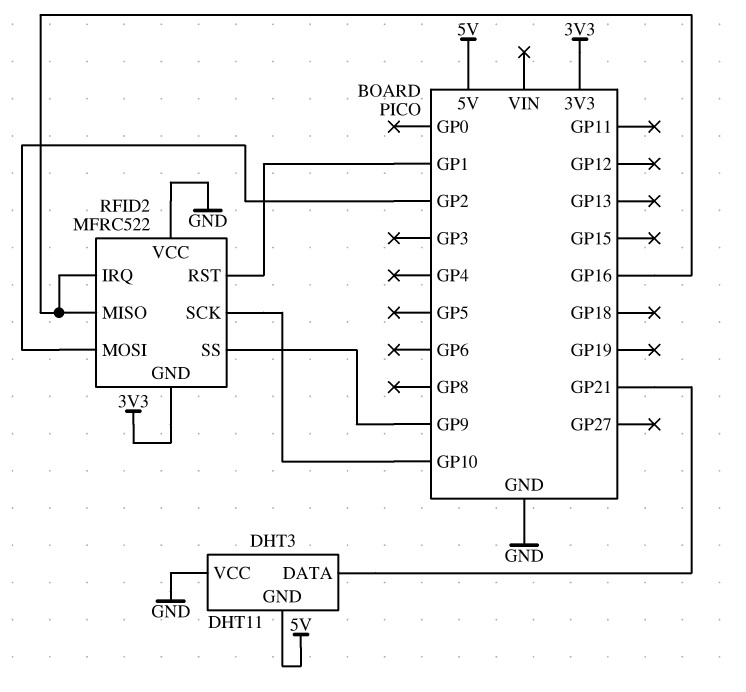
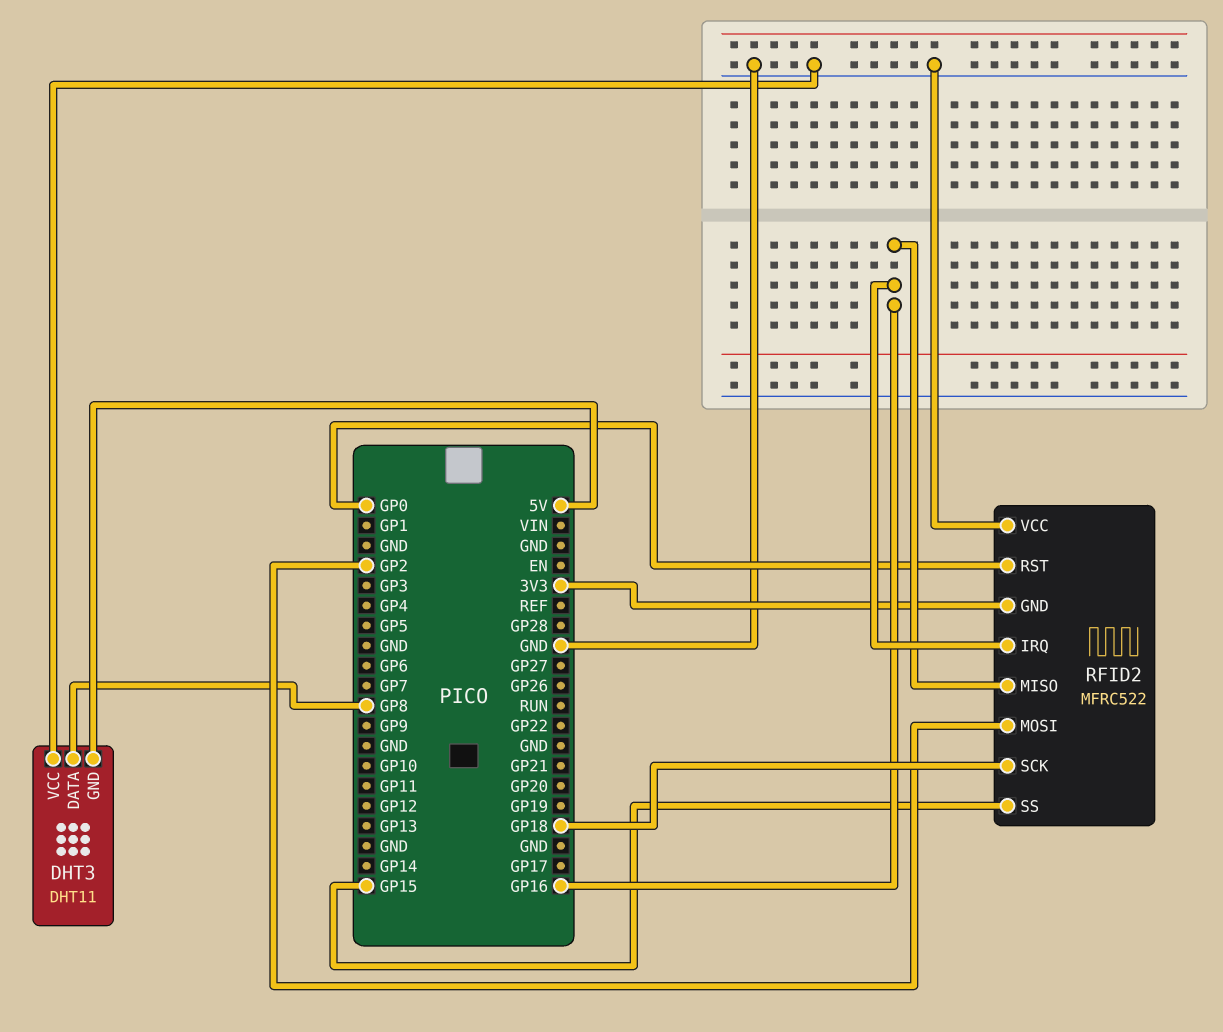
DHT3 pin DATA: GP21 -> GP8
RFID2 pin RST: GP1 -> GP0
RFID2 pin SCK: GP10 -> GP18
RFID2 pin SS: GP9 -> GP15

